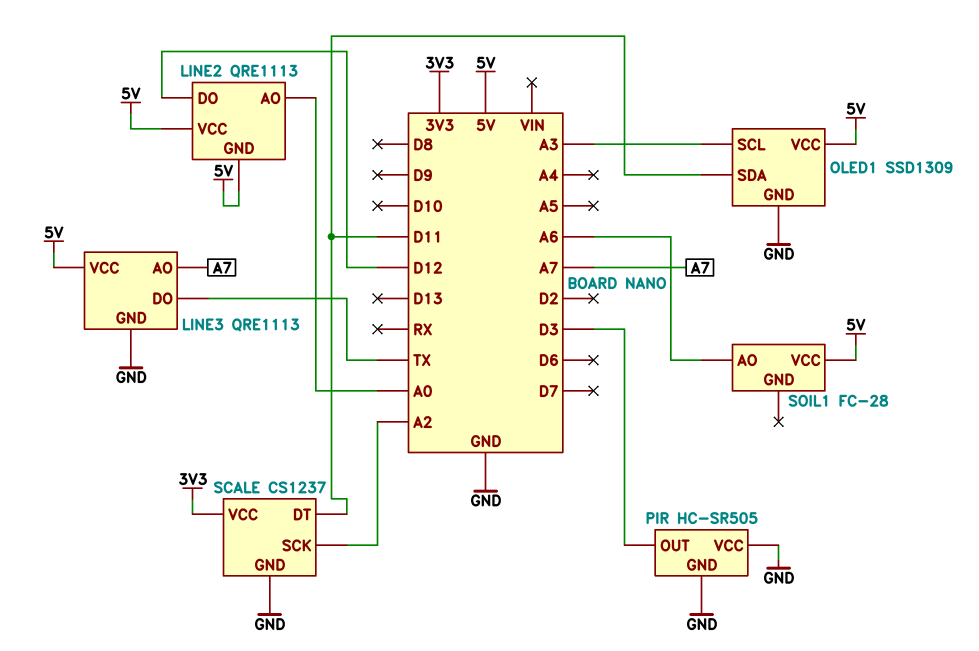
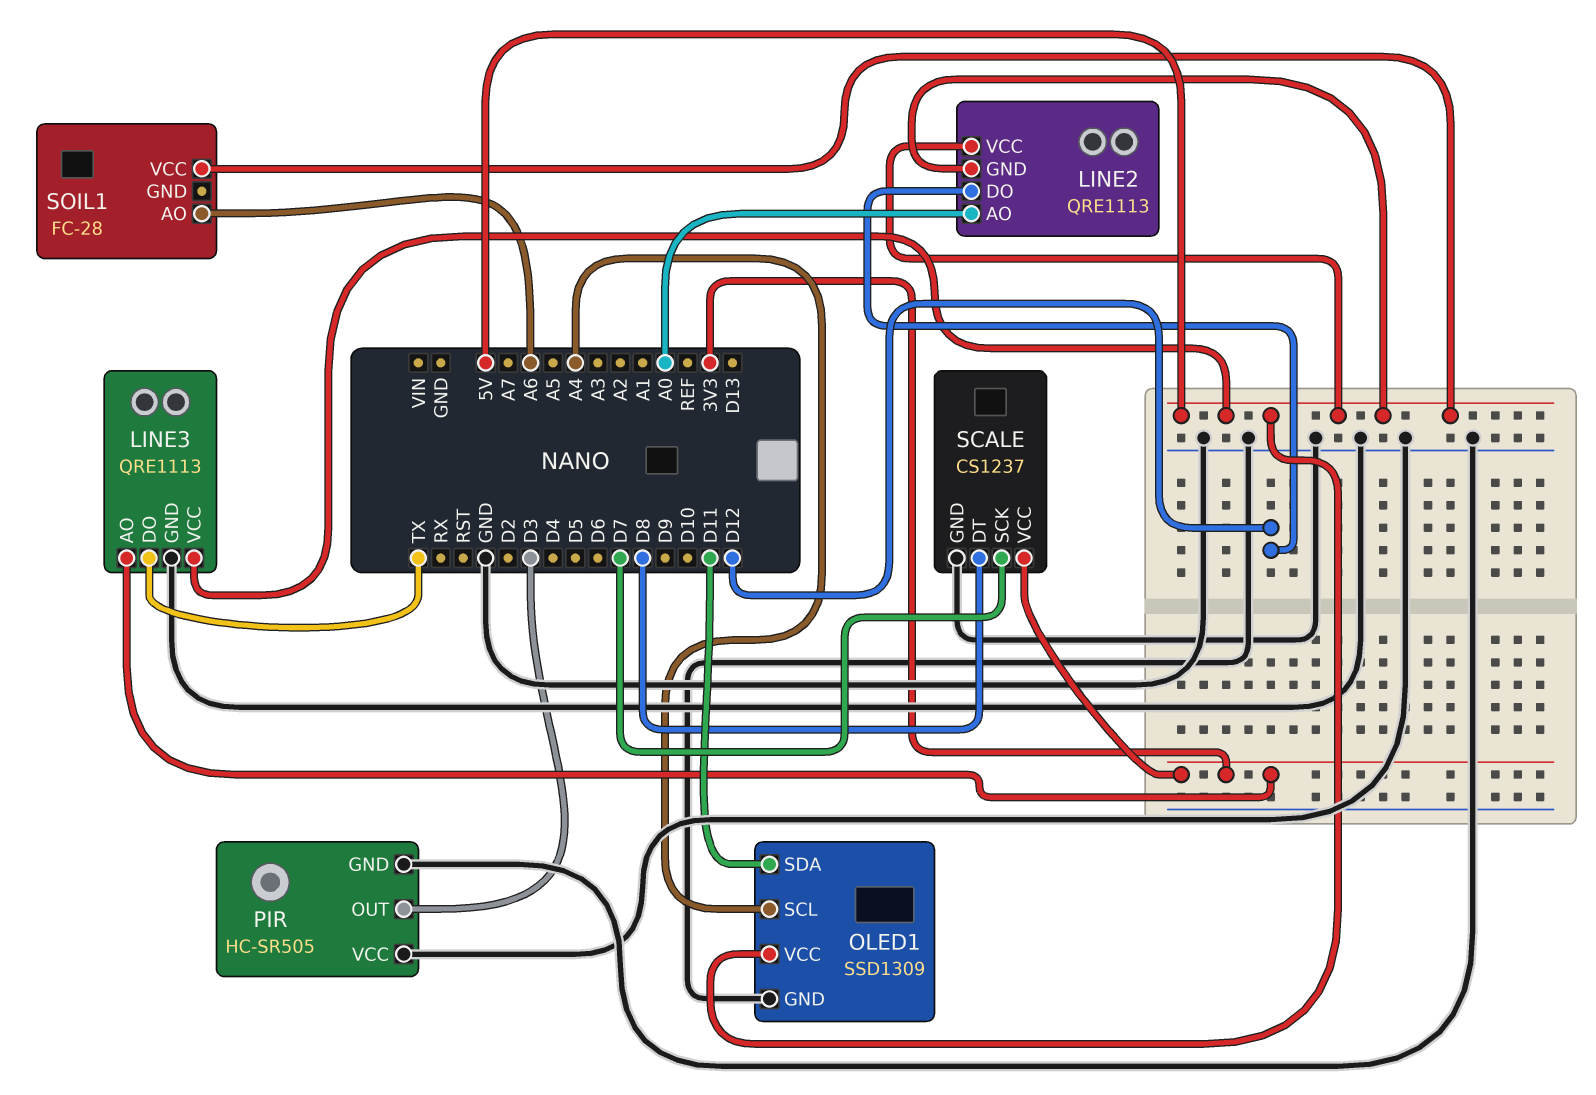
LINE3 pin AO: A7 -> 3V3
OLED1 pin SCL: A3 -> A4
SCALE pin DT: D11 -> D8
SCALE pin SCK: A2 -> D7

